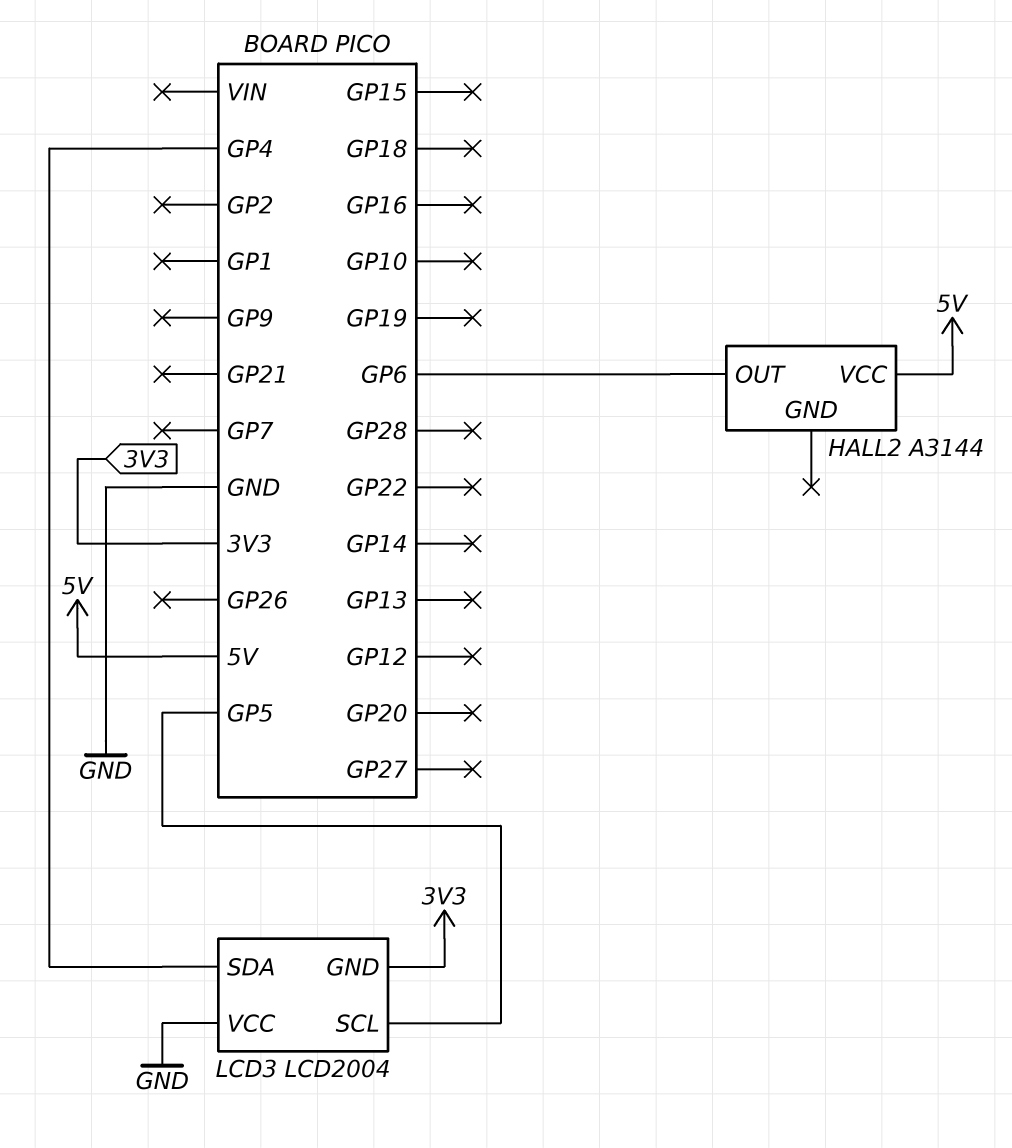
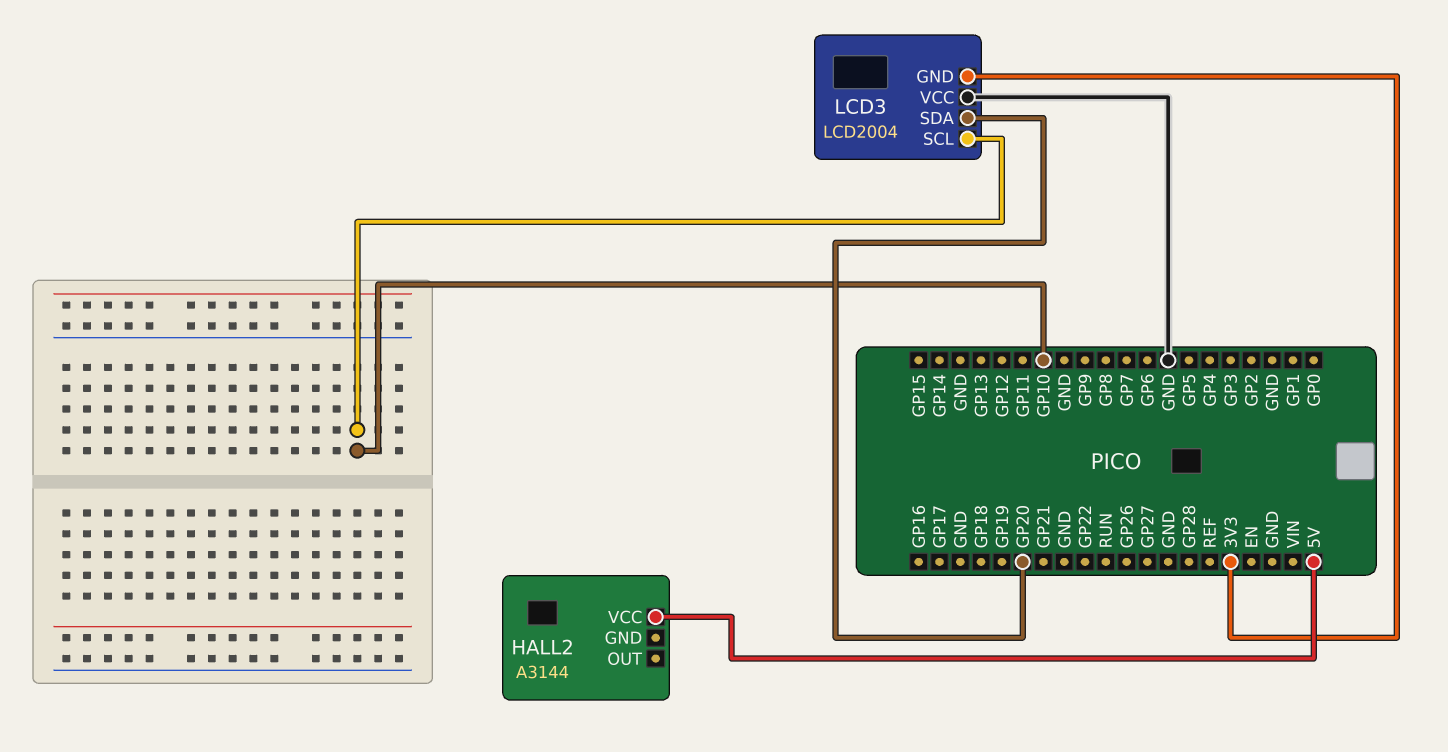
HALL2 pin OUT: GP6 -> none
LCD3 pin SCL: GP5 -> GP10
LCD3 pin SDA: GP4 -> GP20

